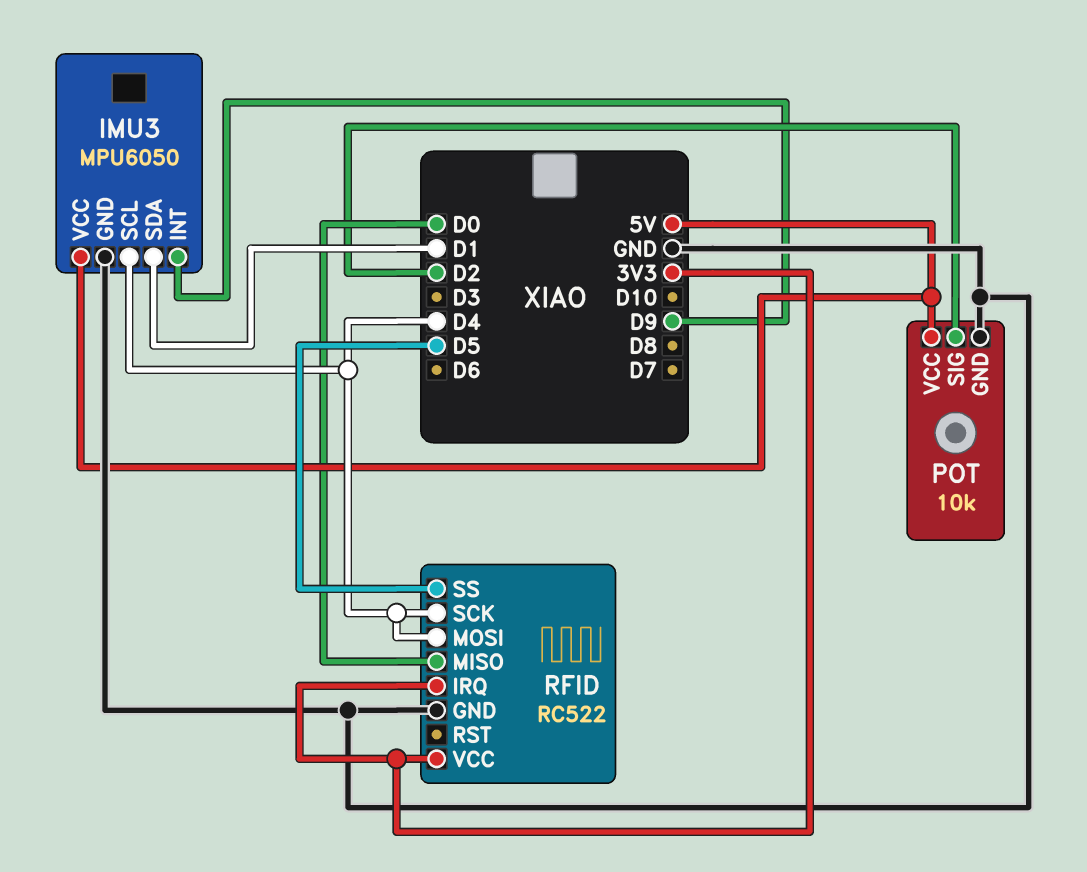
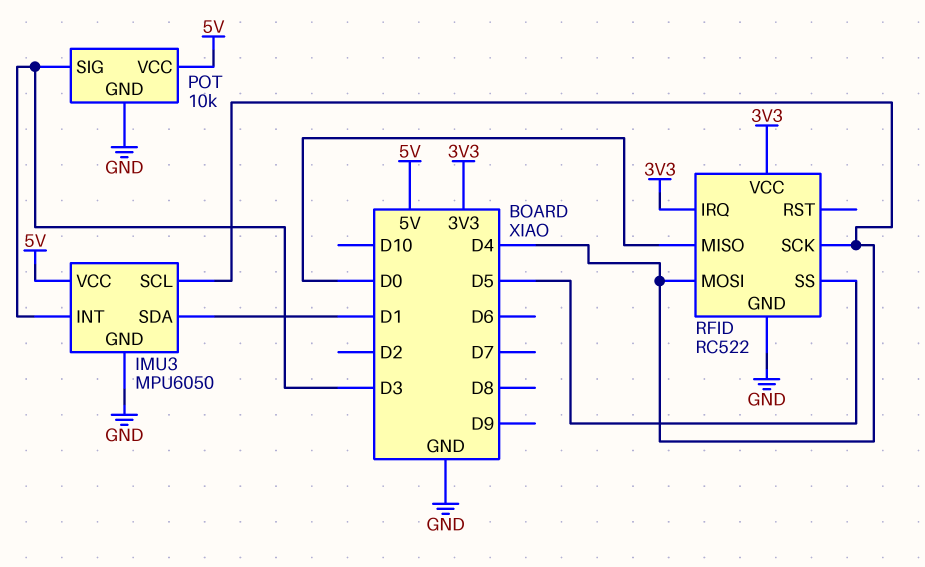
IMU3 pin INT: D9 -> D3
POT pin SIG: D2 -> D3

